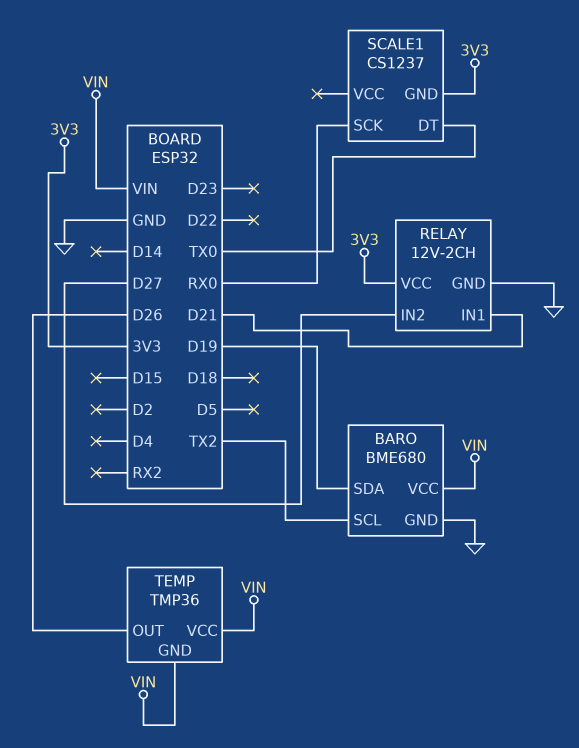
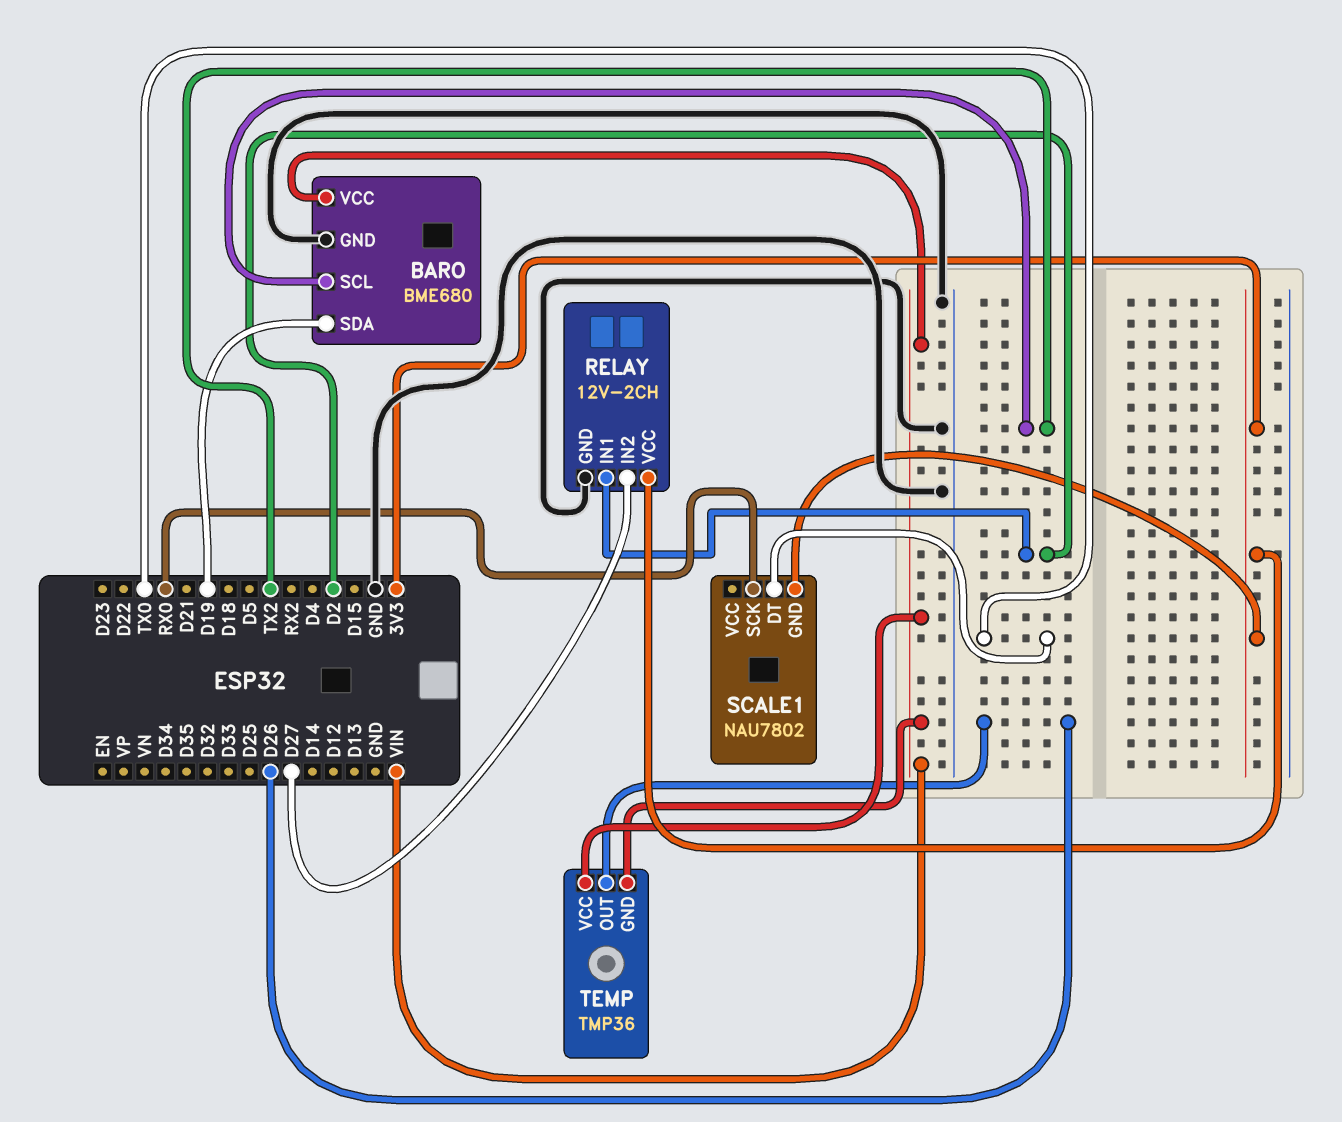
RELAY pin IN1: D21 -> D2
SCALE1: CS1237 -> NAU7802

